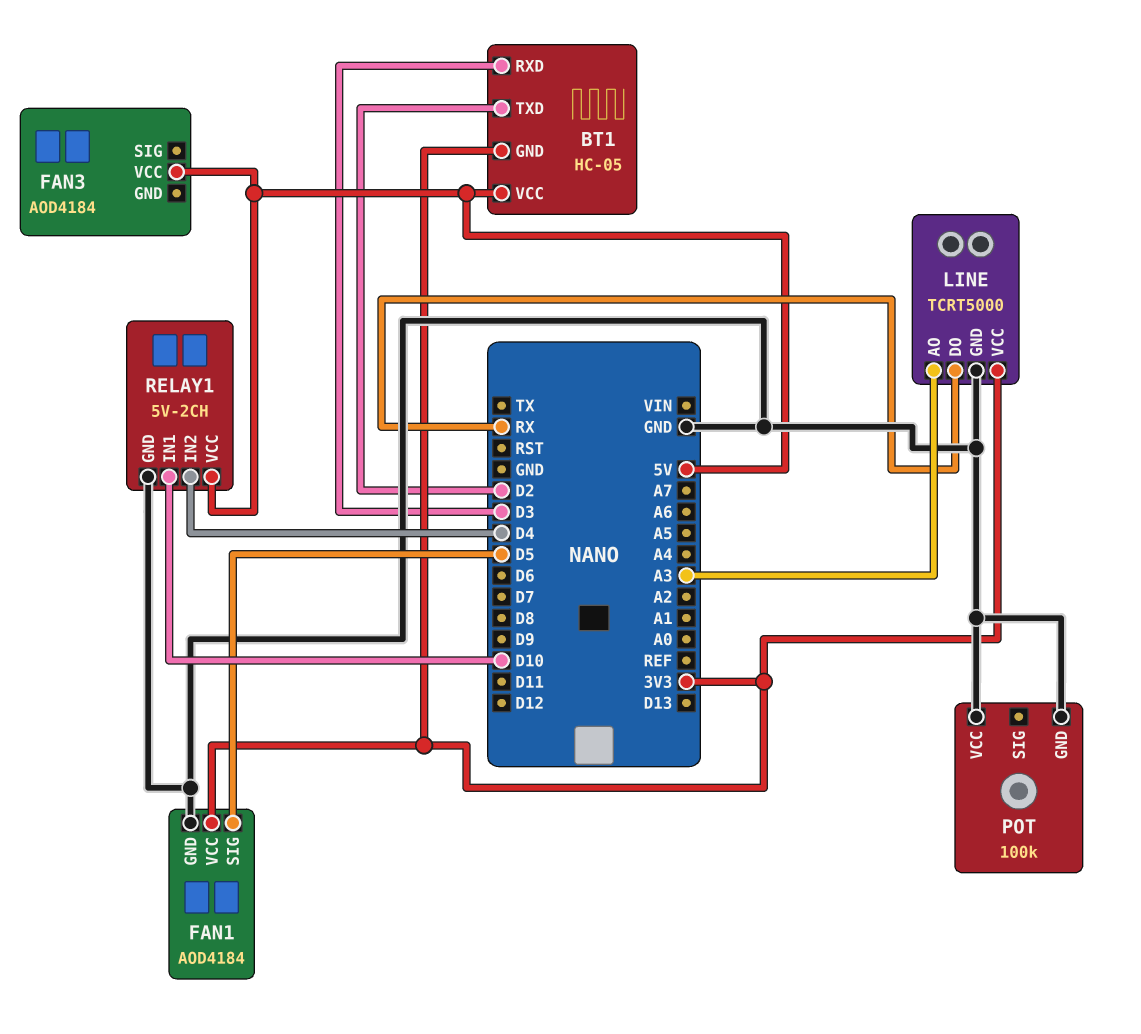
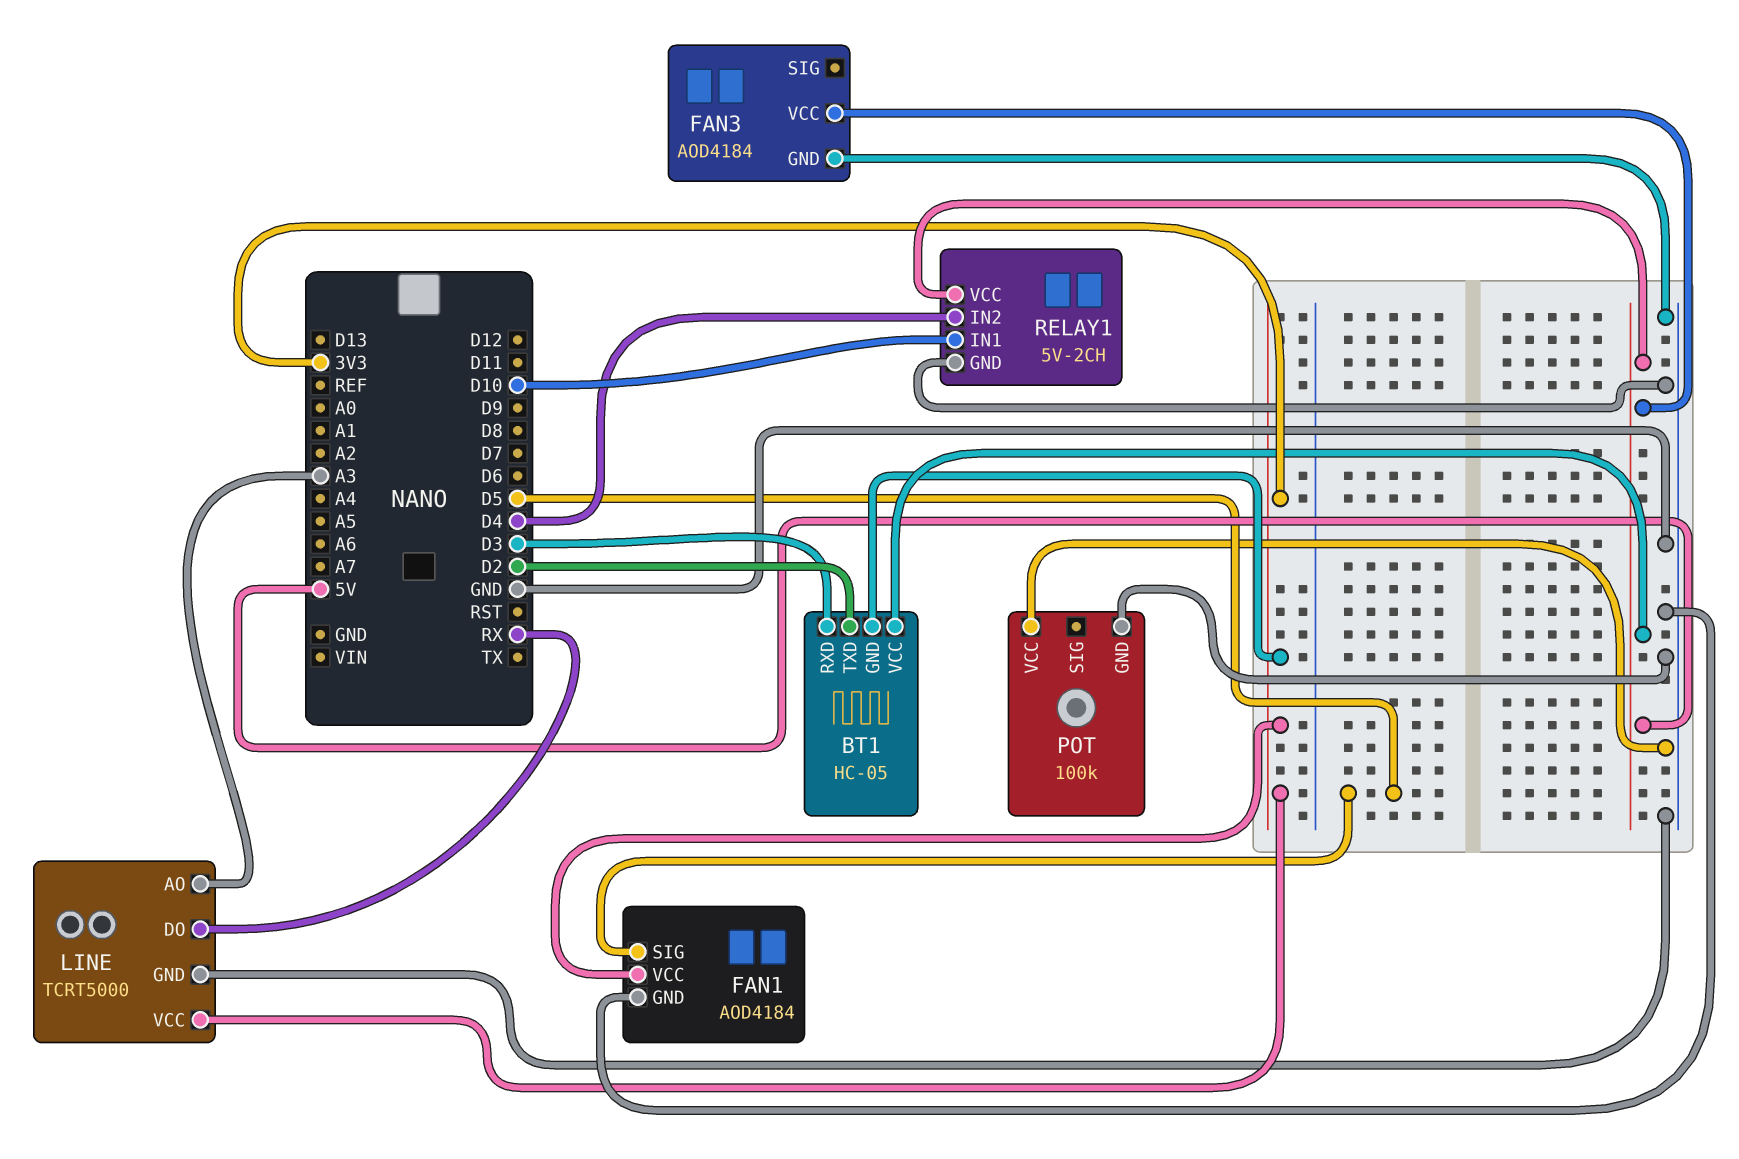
FAN3 pin GND: none -> GND

